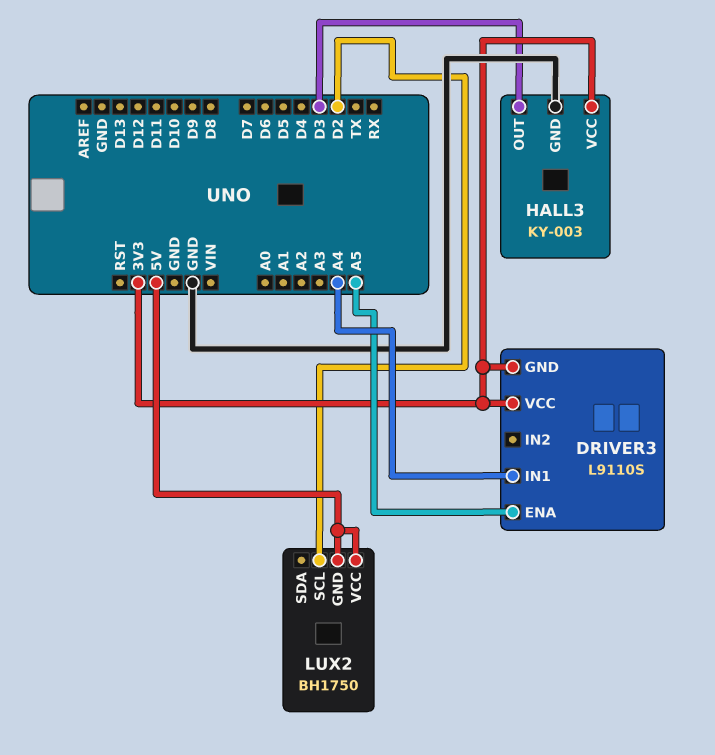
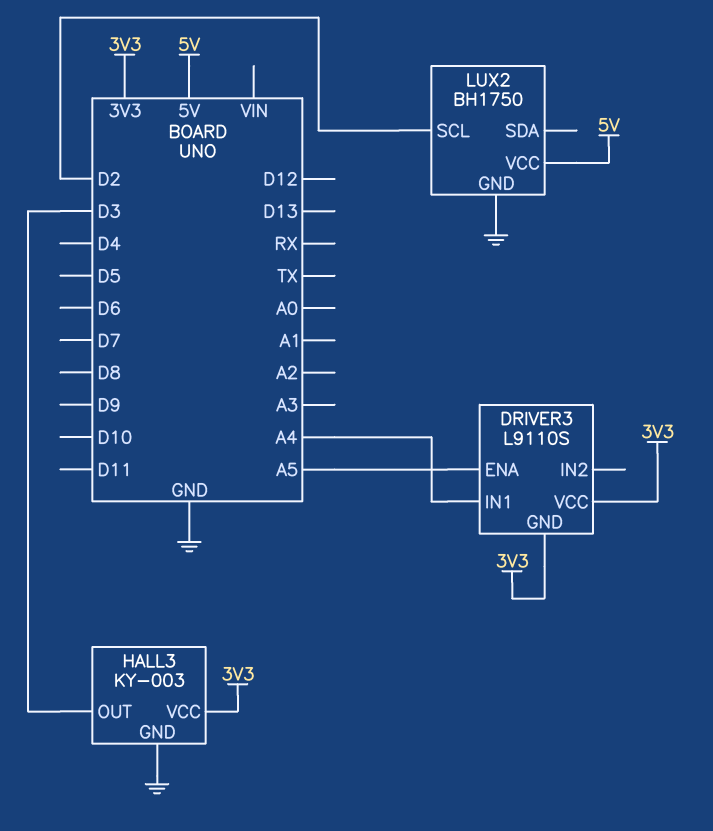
LUX2 pin GND: 5V -> GND

